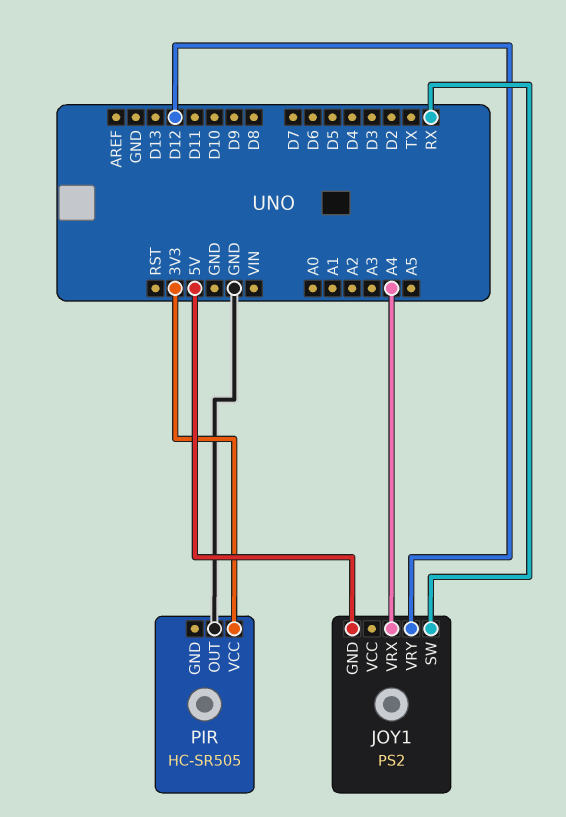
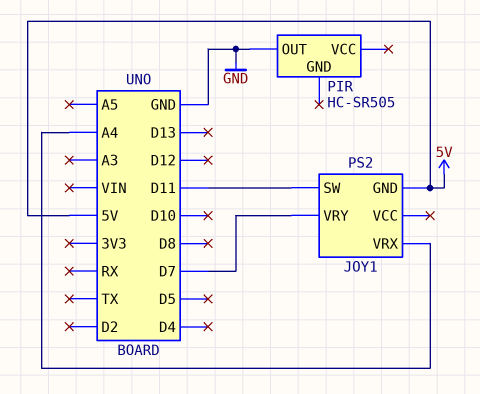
JOY1 pin SW: RX -> D11
JOY1 pin VRY: D12 -> D7
PIR pin VCC: 3V3 -> none

